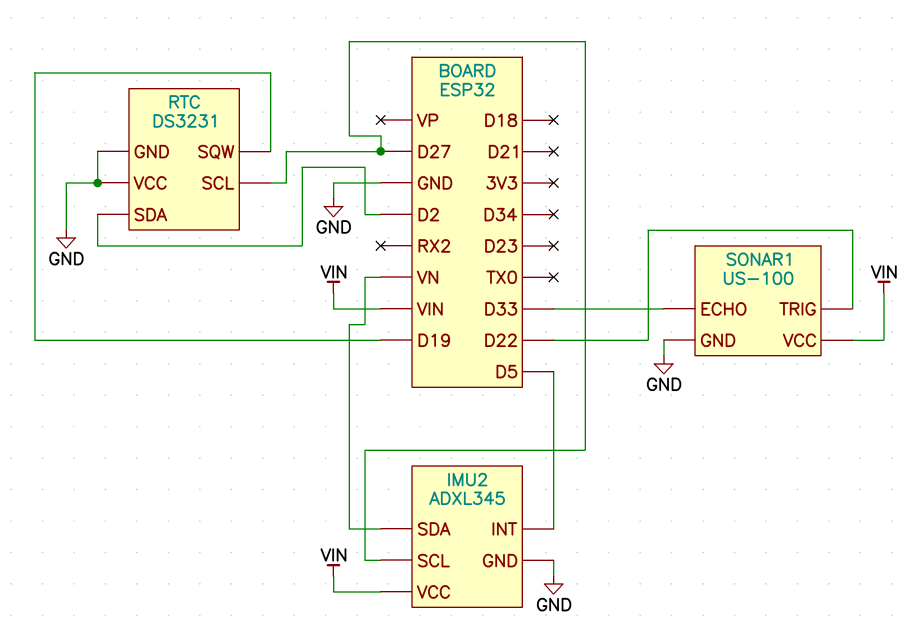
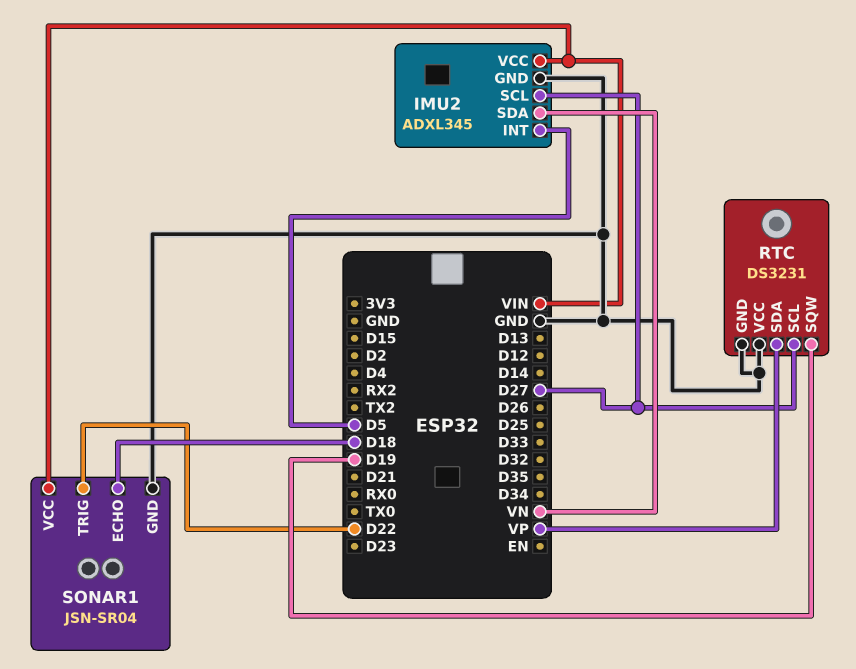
RTC pin SDA: D2 -> VP
SONAR1: US-100 -> JSN-SR04
SONAR1 pin ECHO: D33 -> D18

